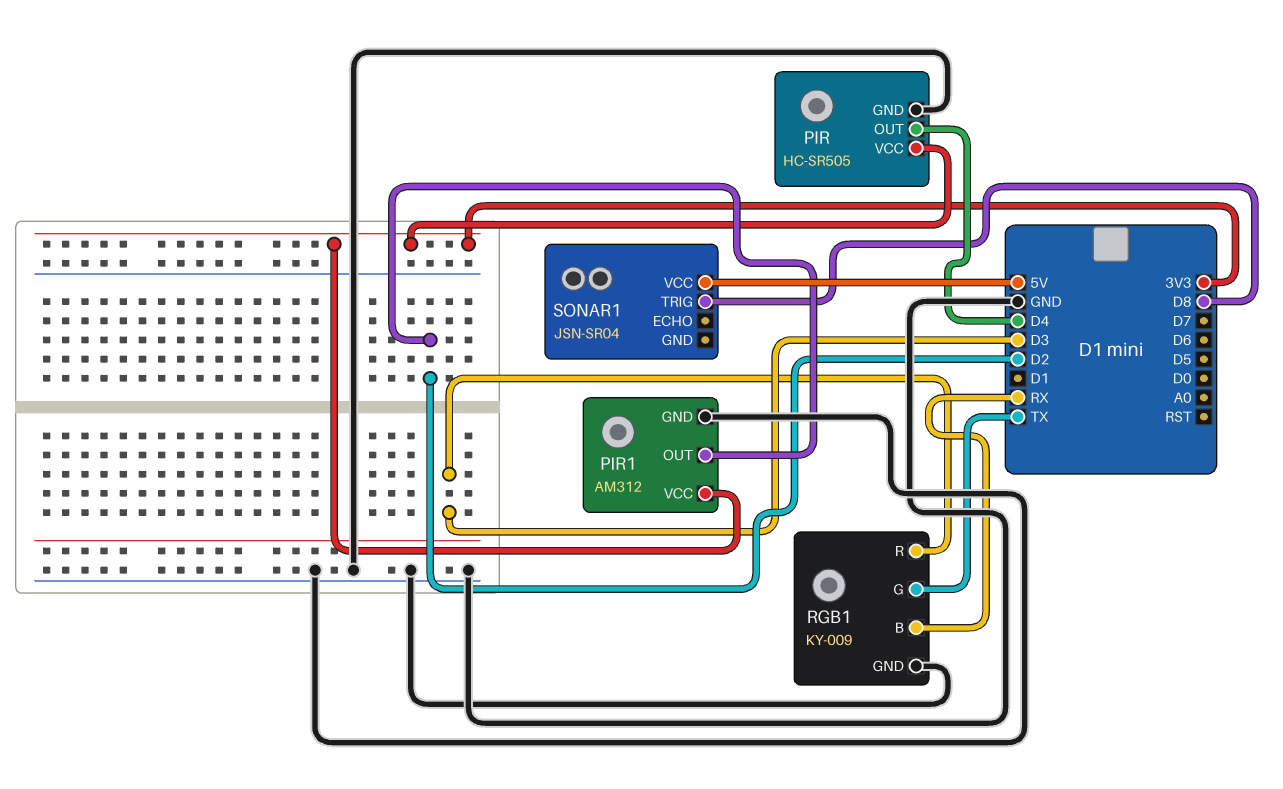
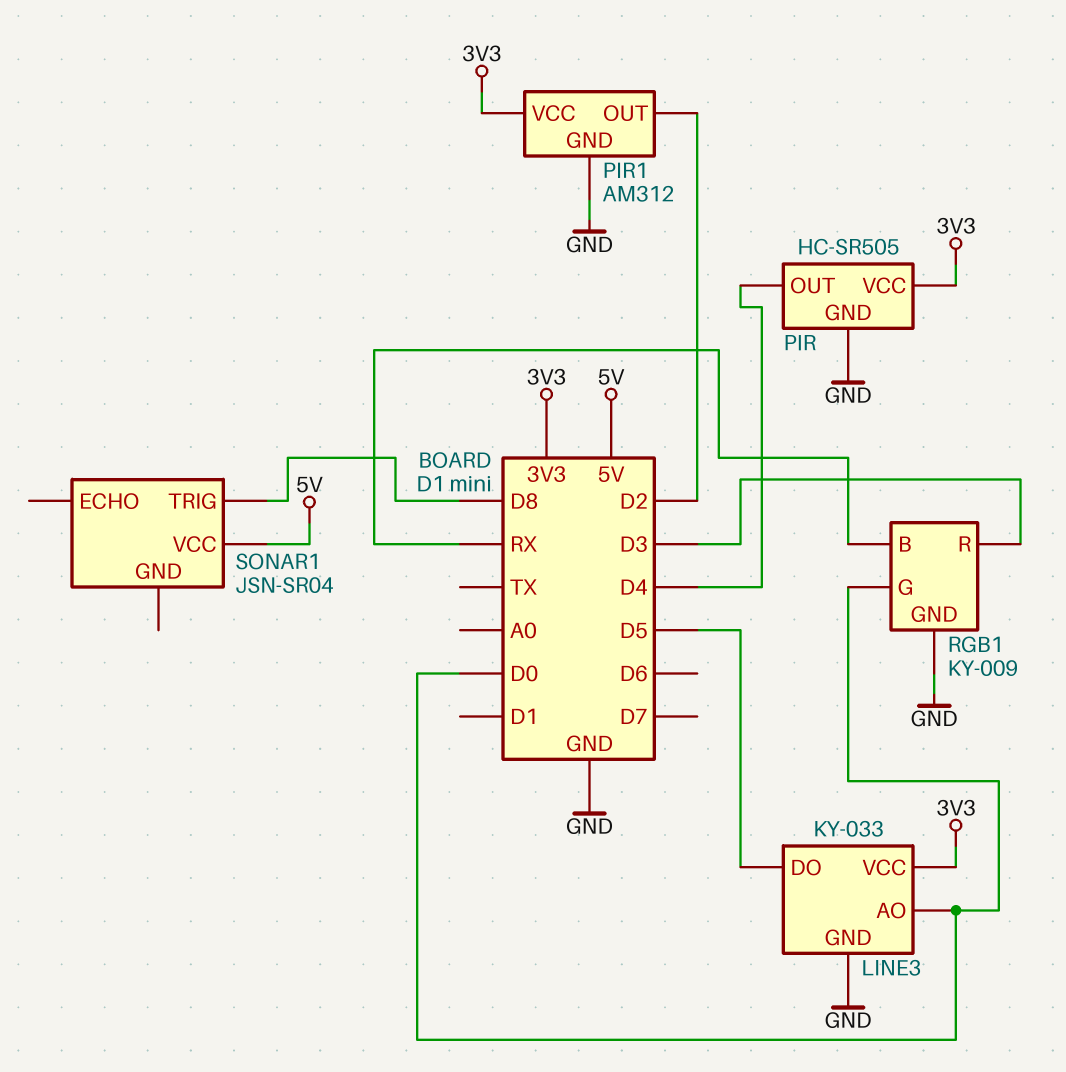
LINE3: none -> KY-033
LINE3 pin AO: none -> D0
LINE3 pin DO: none -> D5
LINE3 pin GND: none -> GND
LINE3 pin VCC: none -> 3V3
RGB1 pin G: TX -> D0

